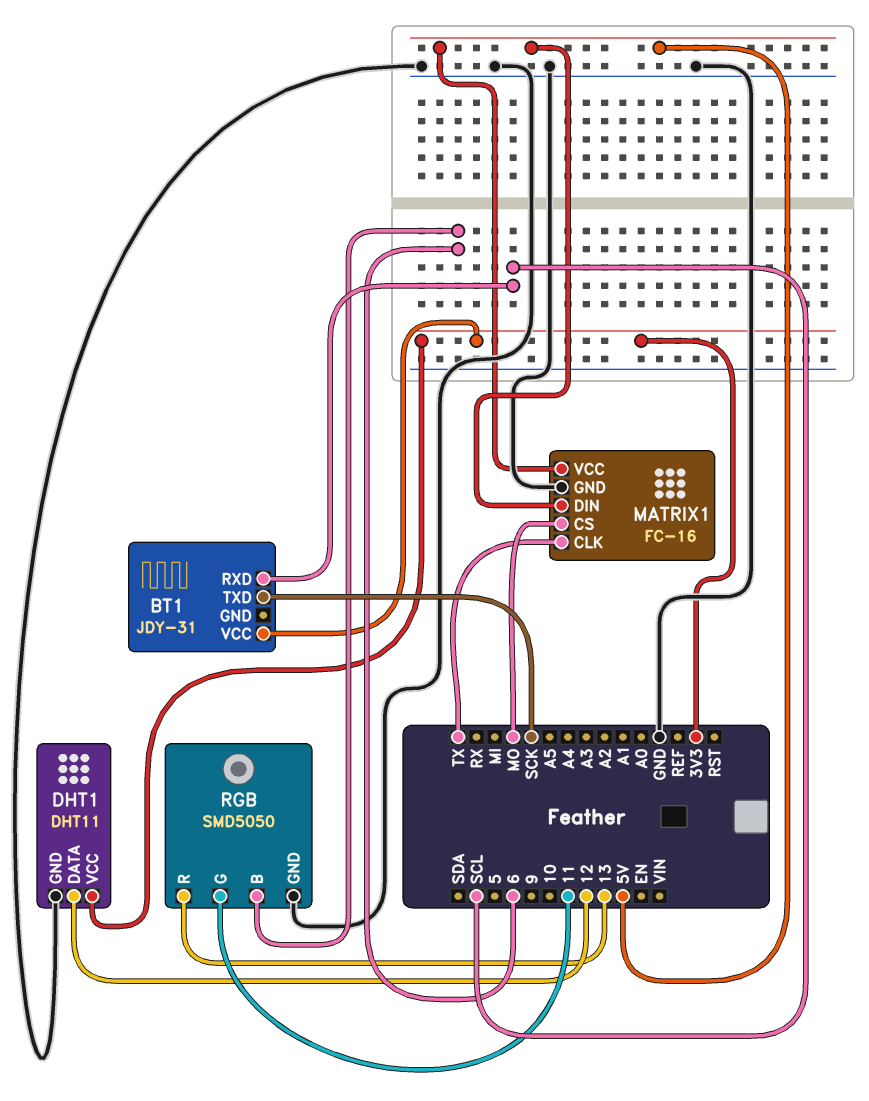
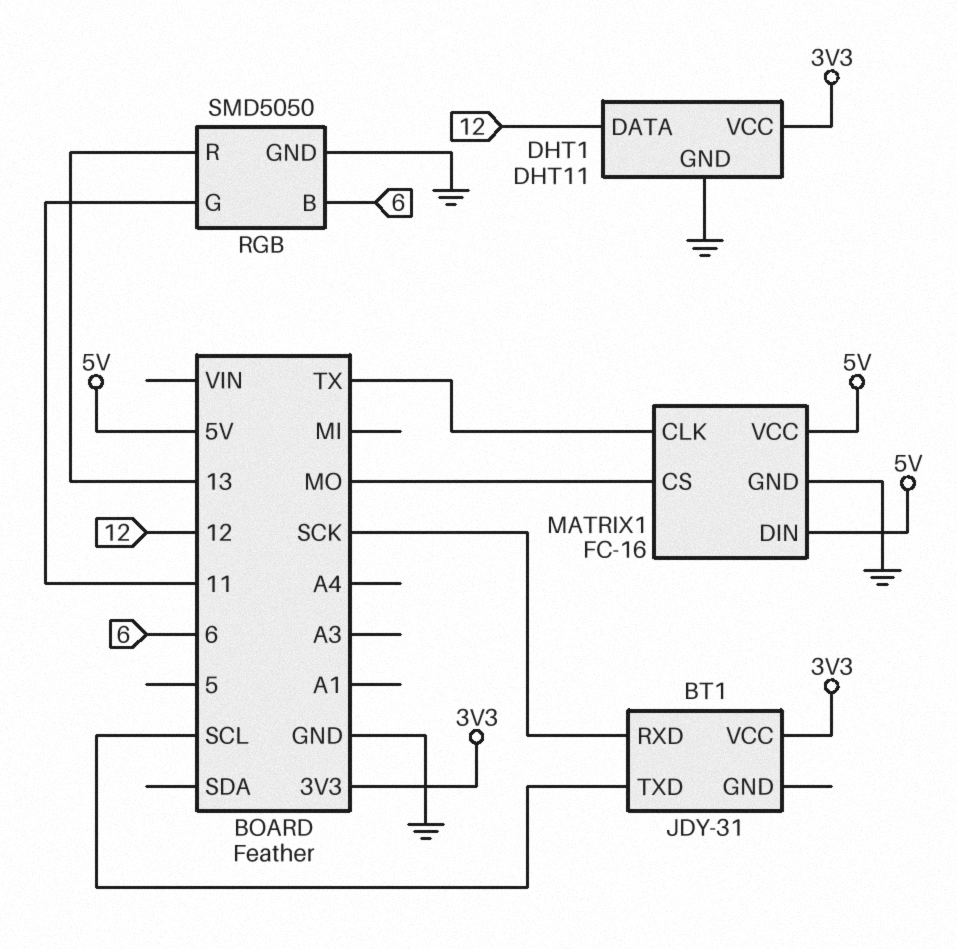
BT1 pin RXD: SCL -> SCK
BT1 pin TXD: SCK -> SCL

